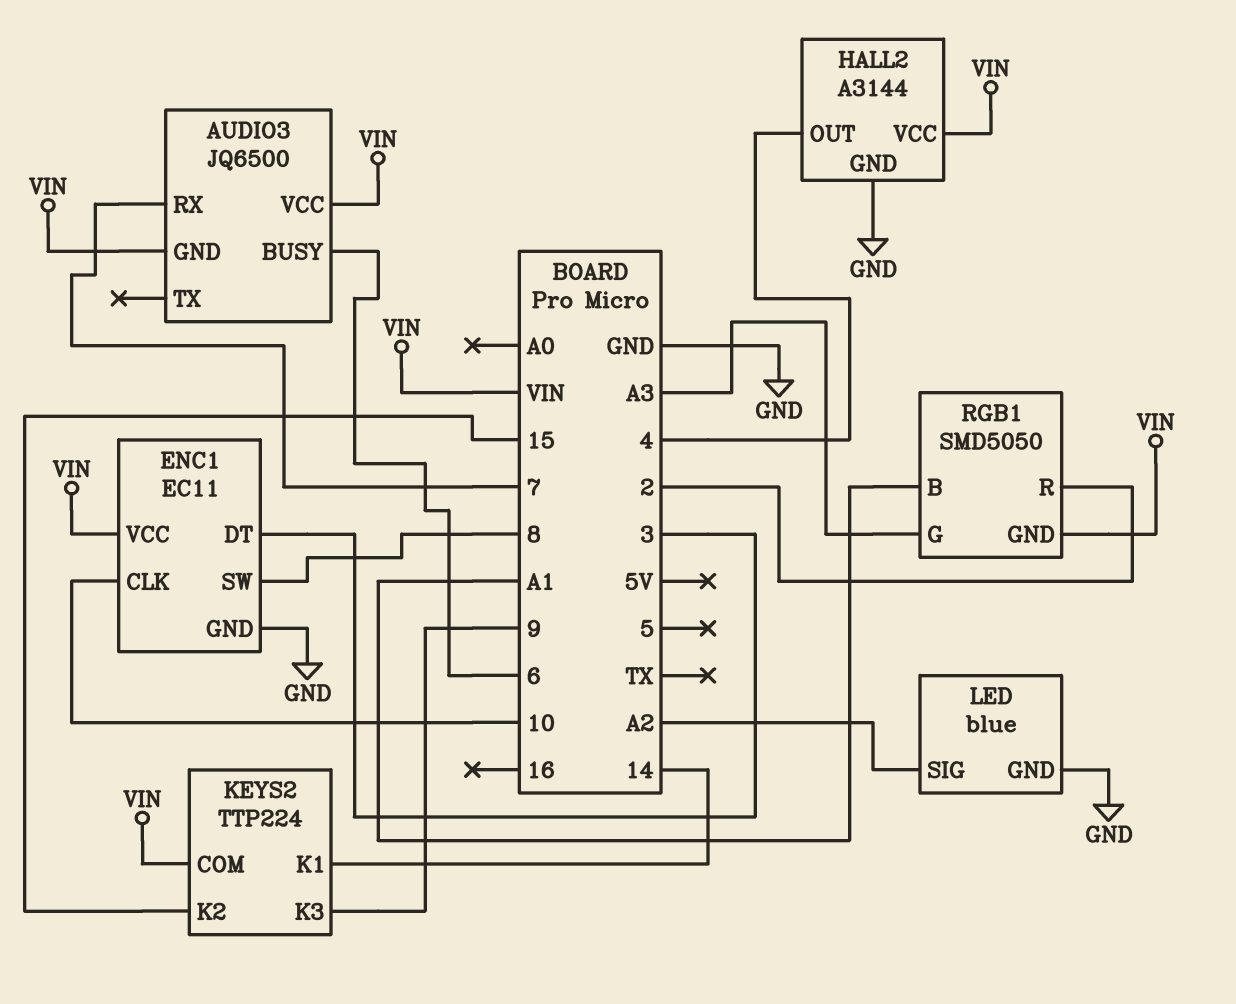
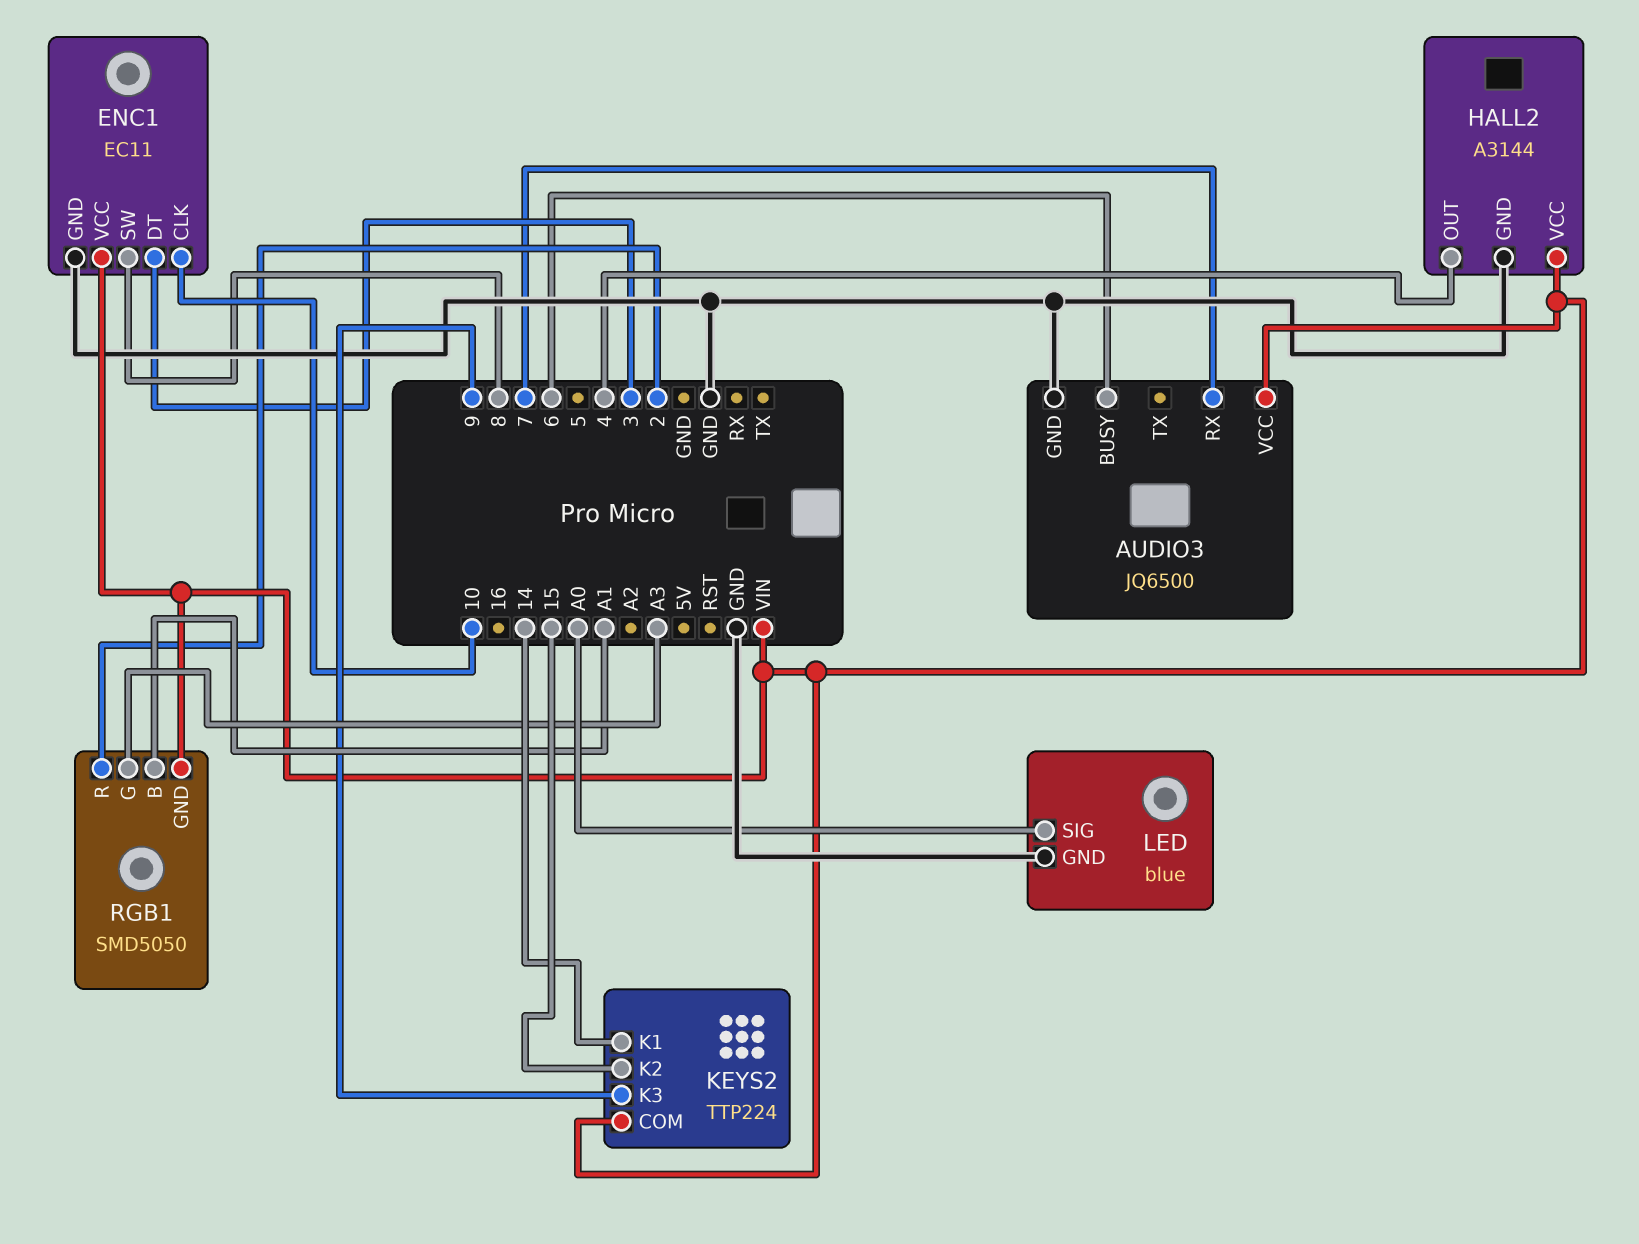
AUDIO3 pin GND: VIN -> GND
LED pin SIG: A2 -> A0

